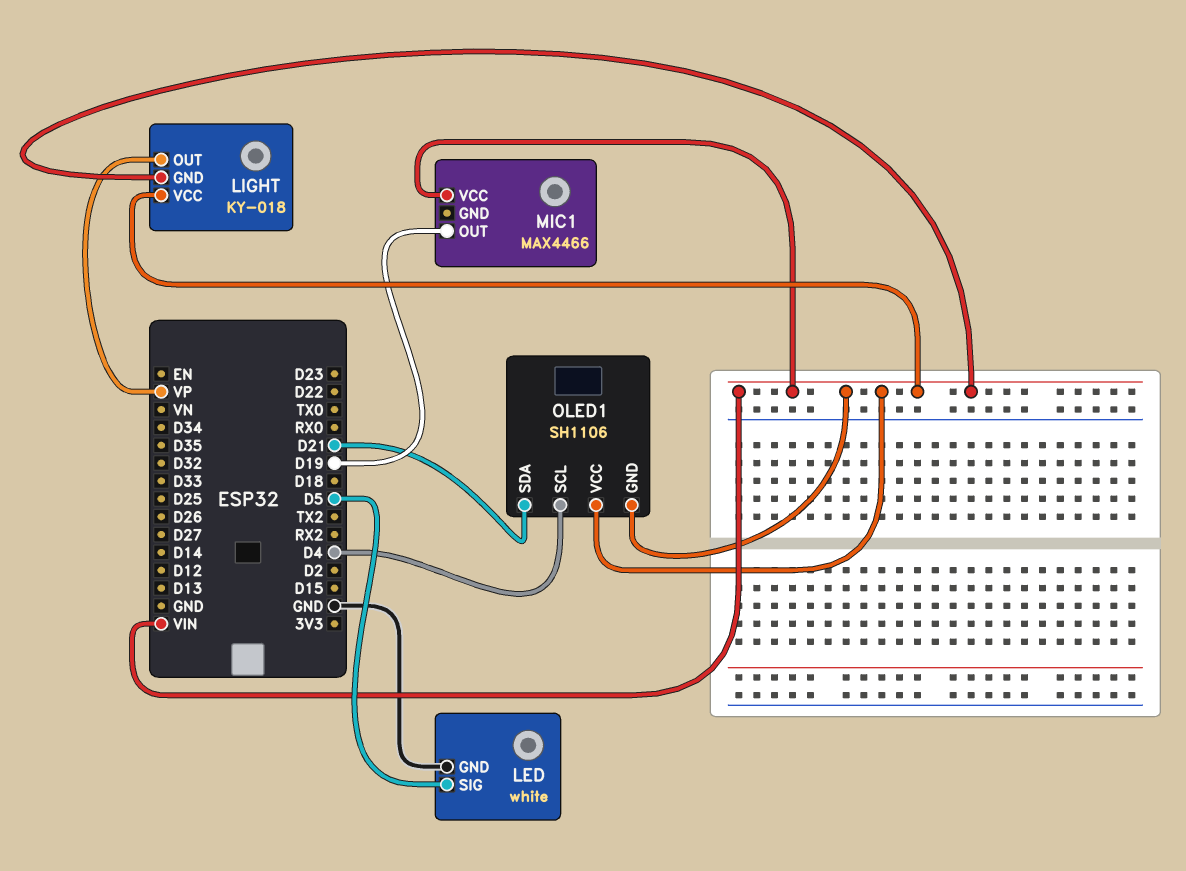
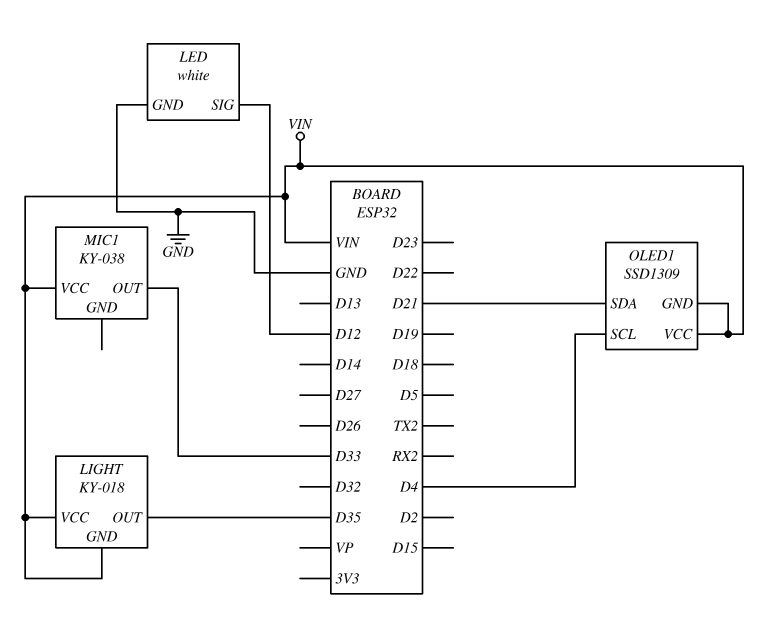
LED pin SIG: D5 -> D12
LIGHT pin OUT: VP -> D35
MIC1: MAX4466 -> KY-038
MIC1 pin OUT: D19 -> D33
OLED1: SH1106 -> SSD1309

